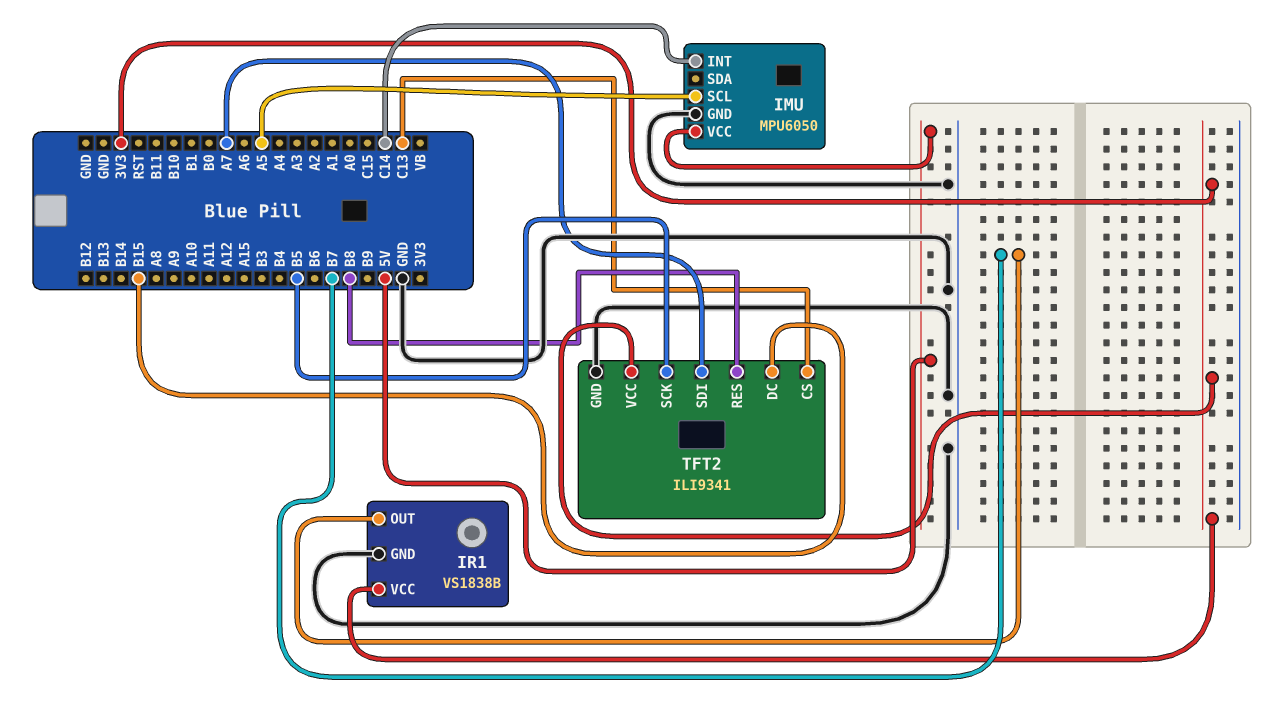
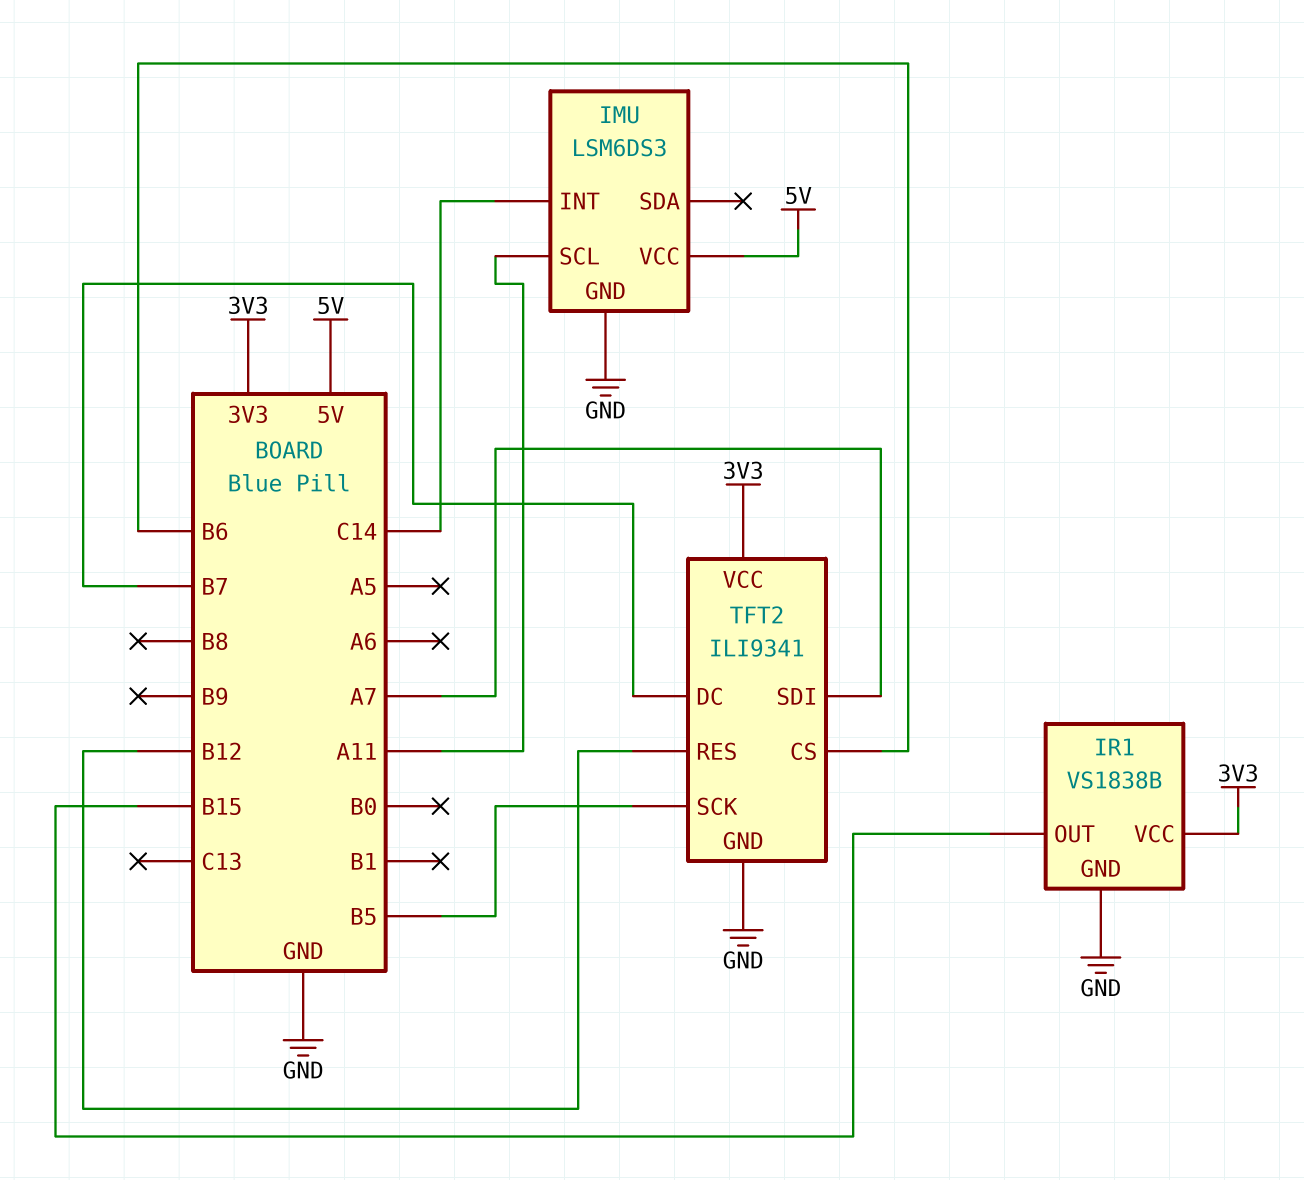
IMU: MPU6050 -> LSM6DS3
IMU pin SCL: A5 -> A11
IR1 pin OUT: B7 -> B15
TFT2 pin CS: C13 -> B6
TFT2 pin DC: B15 -> B7
TFT2 pin RES: B8 -> B12

